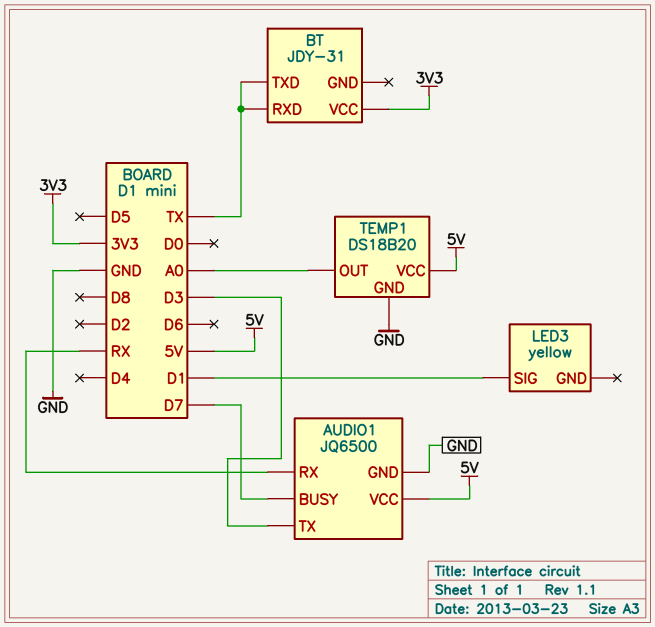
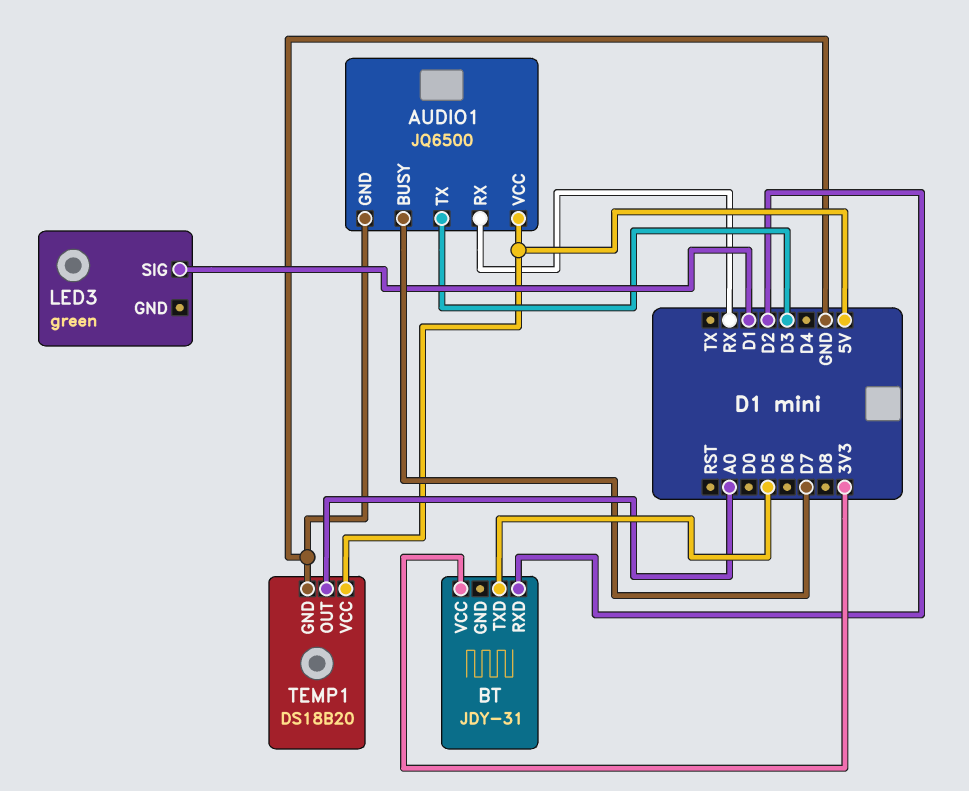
BT pin RXD: TX -> D2
BT pin TXD: TX -> D5
LED3: yellow -> green

